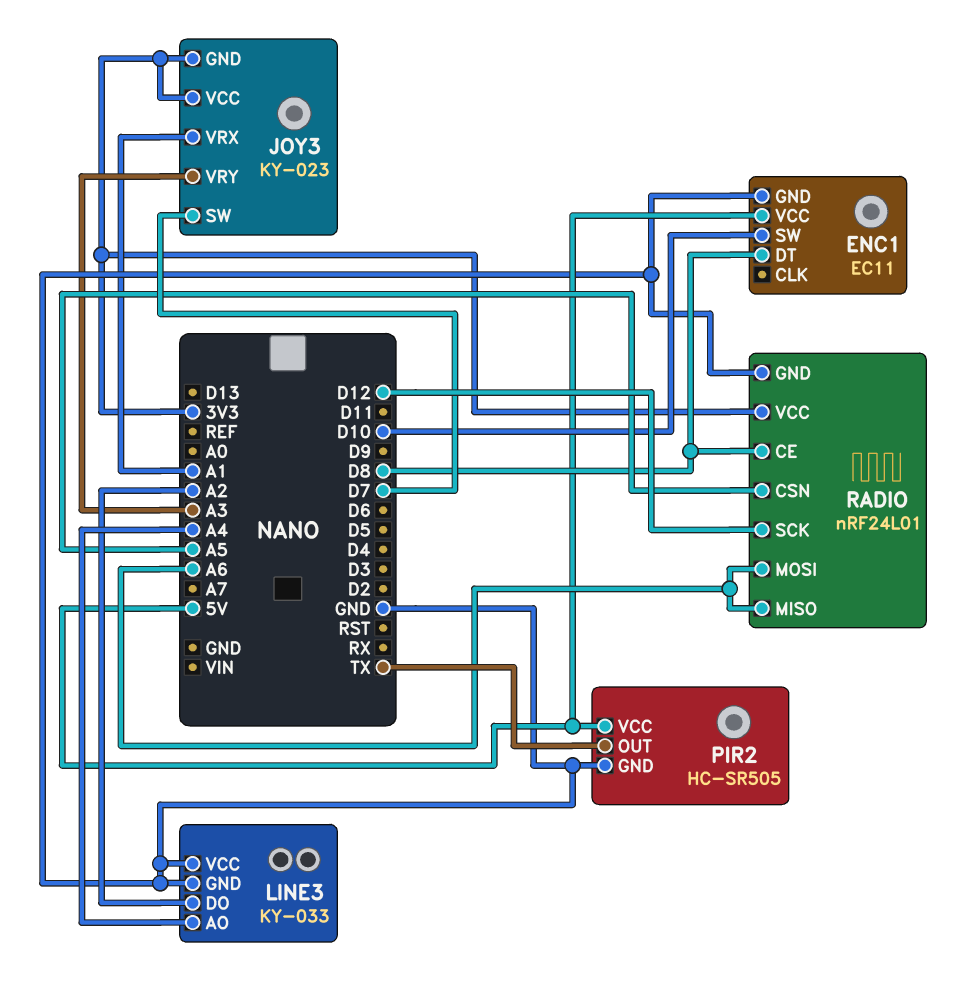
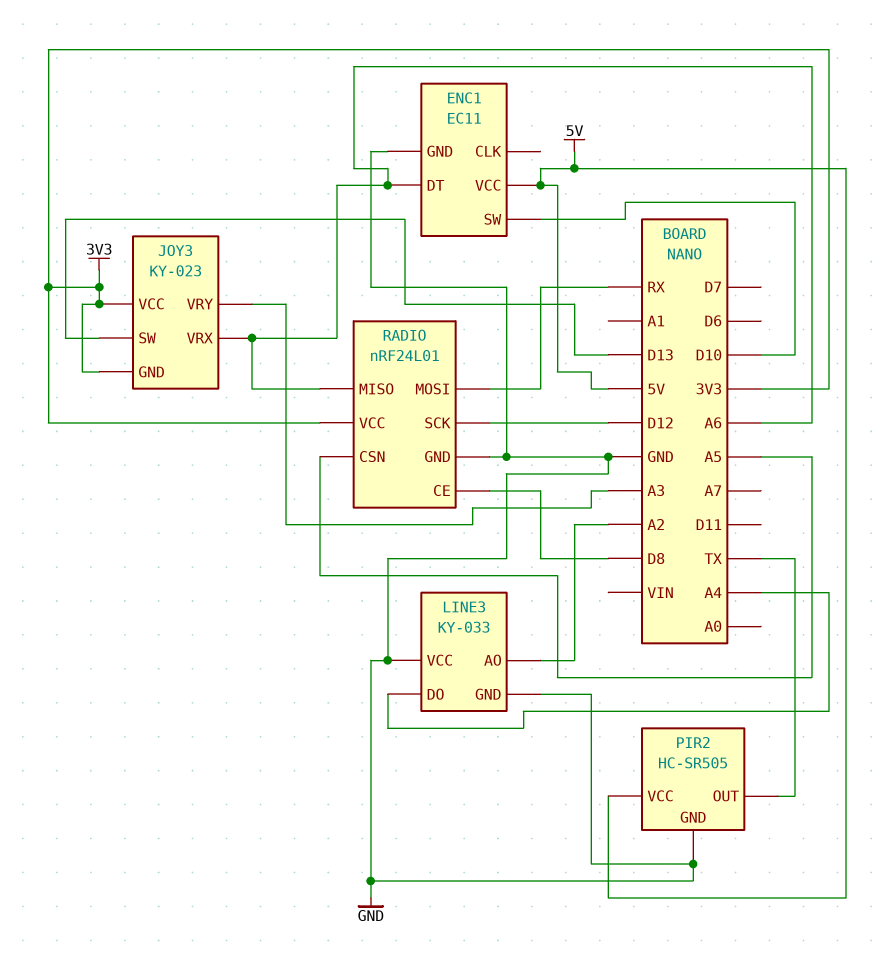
ENC1 pin DT: D8 -> A6
JOY3 pin SW: D7 -> D13
JOY3 pin VRX: A1 -> A6
LINE3 pin AO: A4 -> A2
LINE3 pin DO: A2 -> A4
RADIO pin MOSI: A6 -> RX

